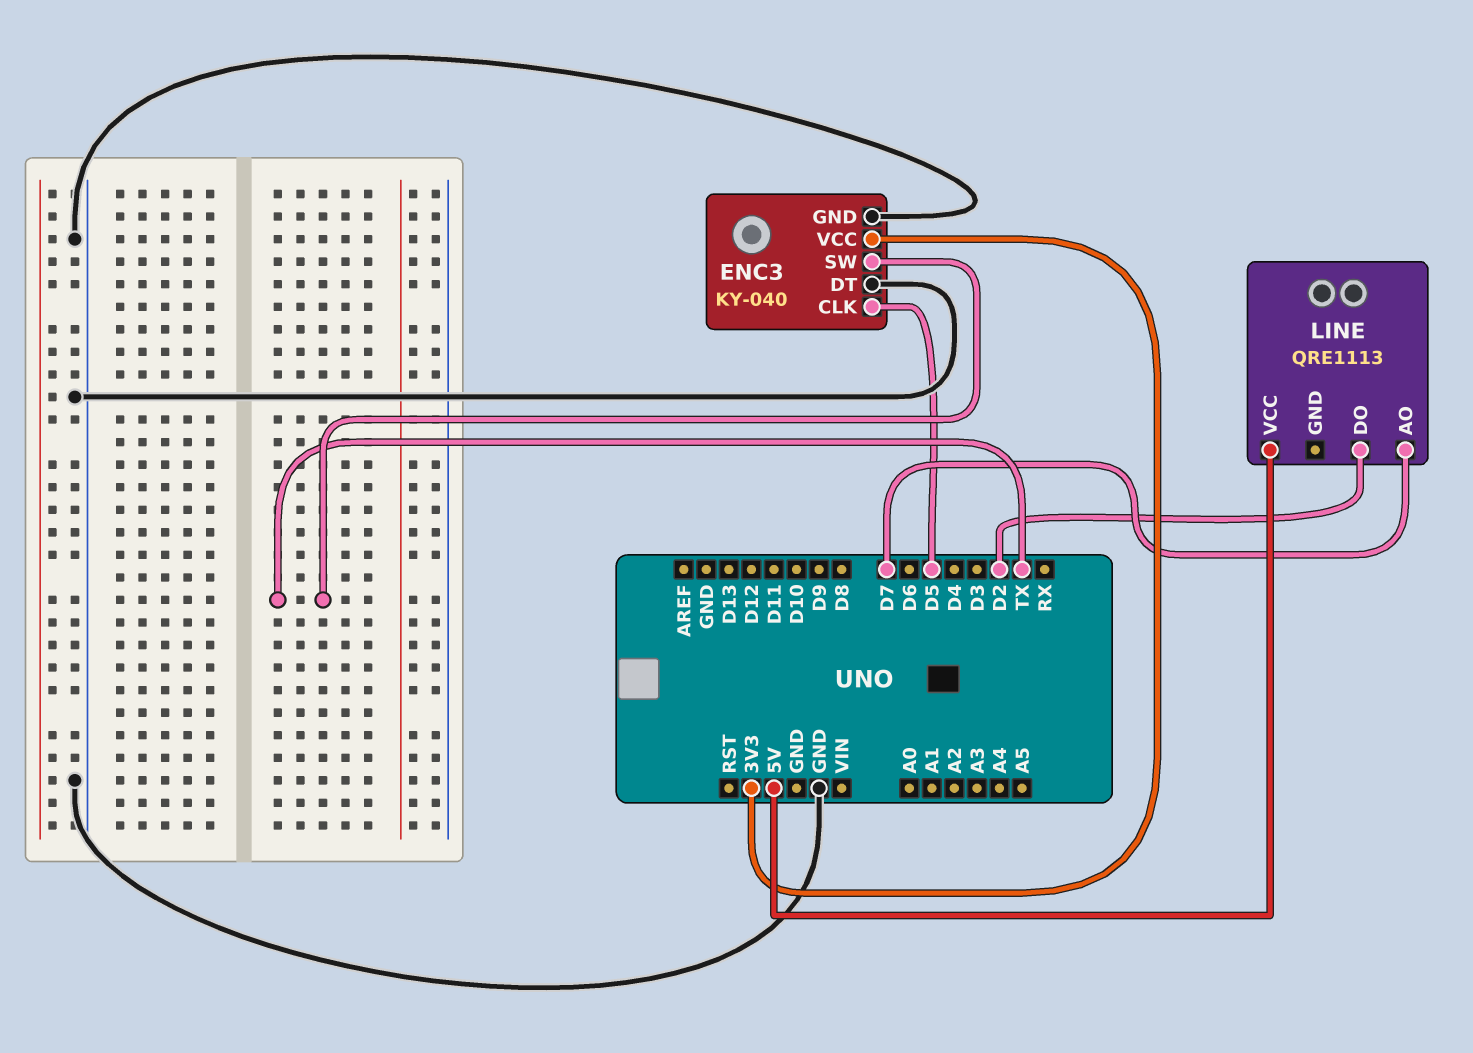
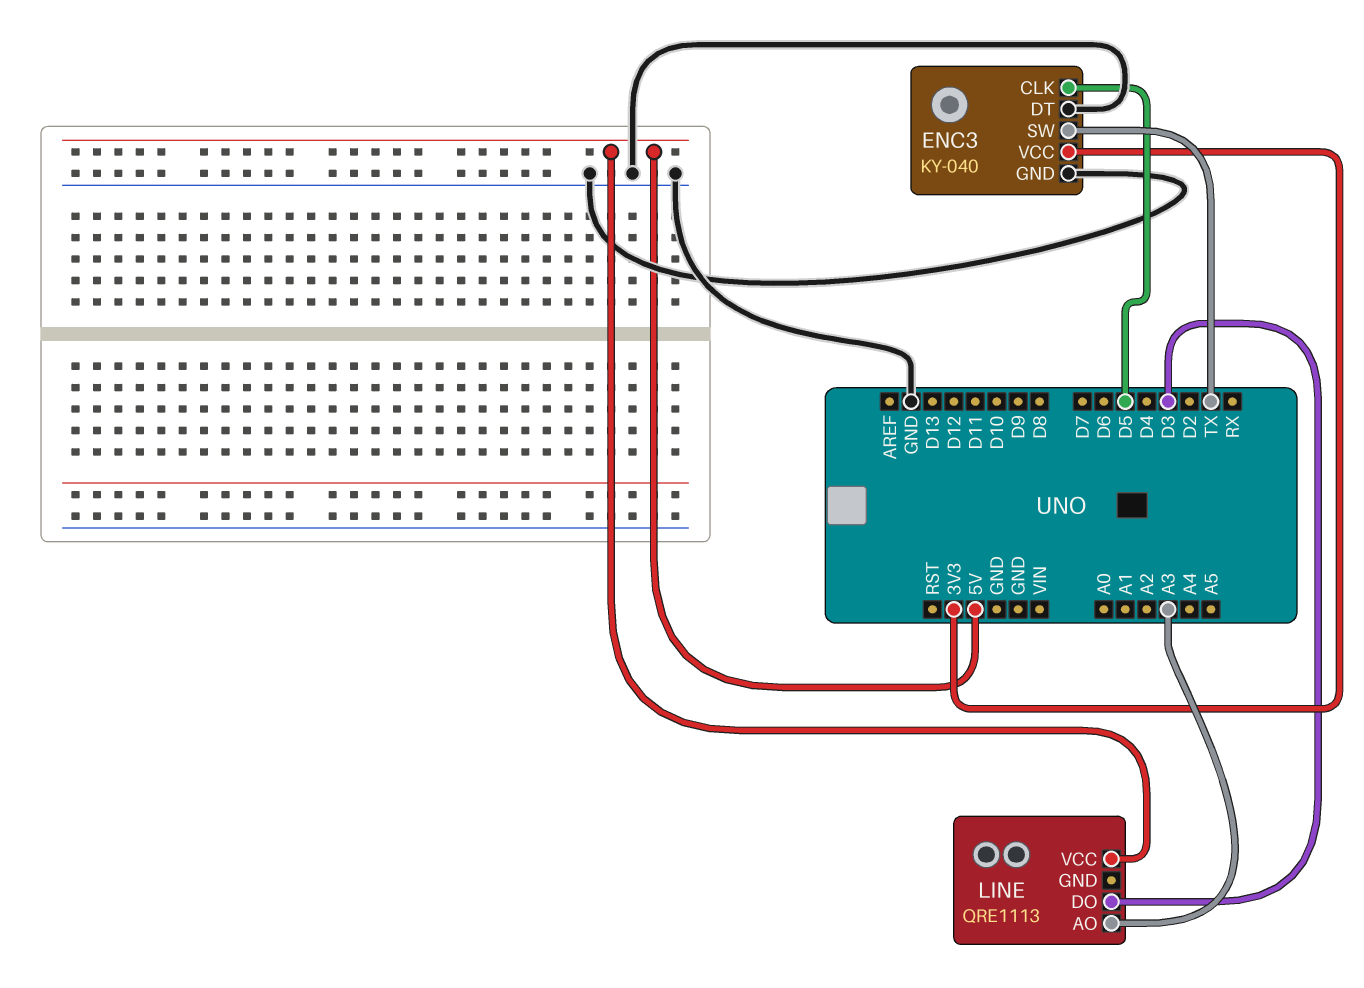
LINE pin AO: D7 -> A3
LINE pin DO: D2 -> D3

